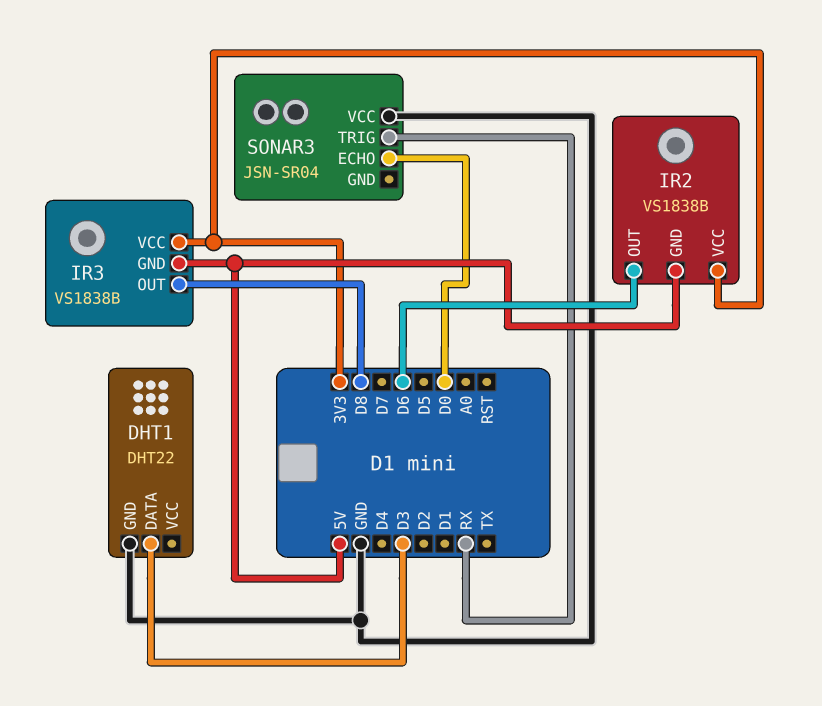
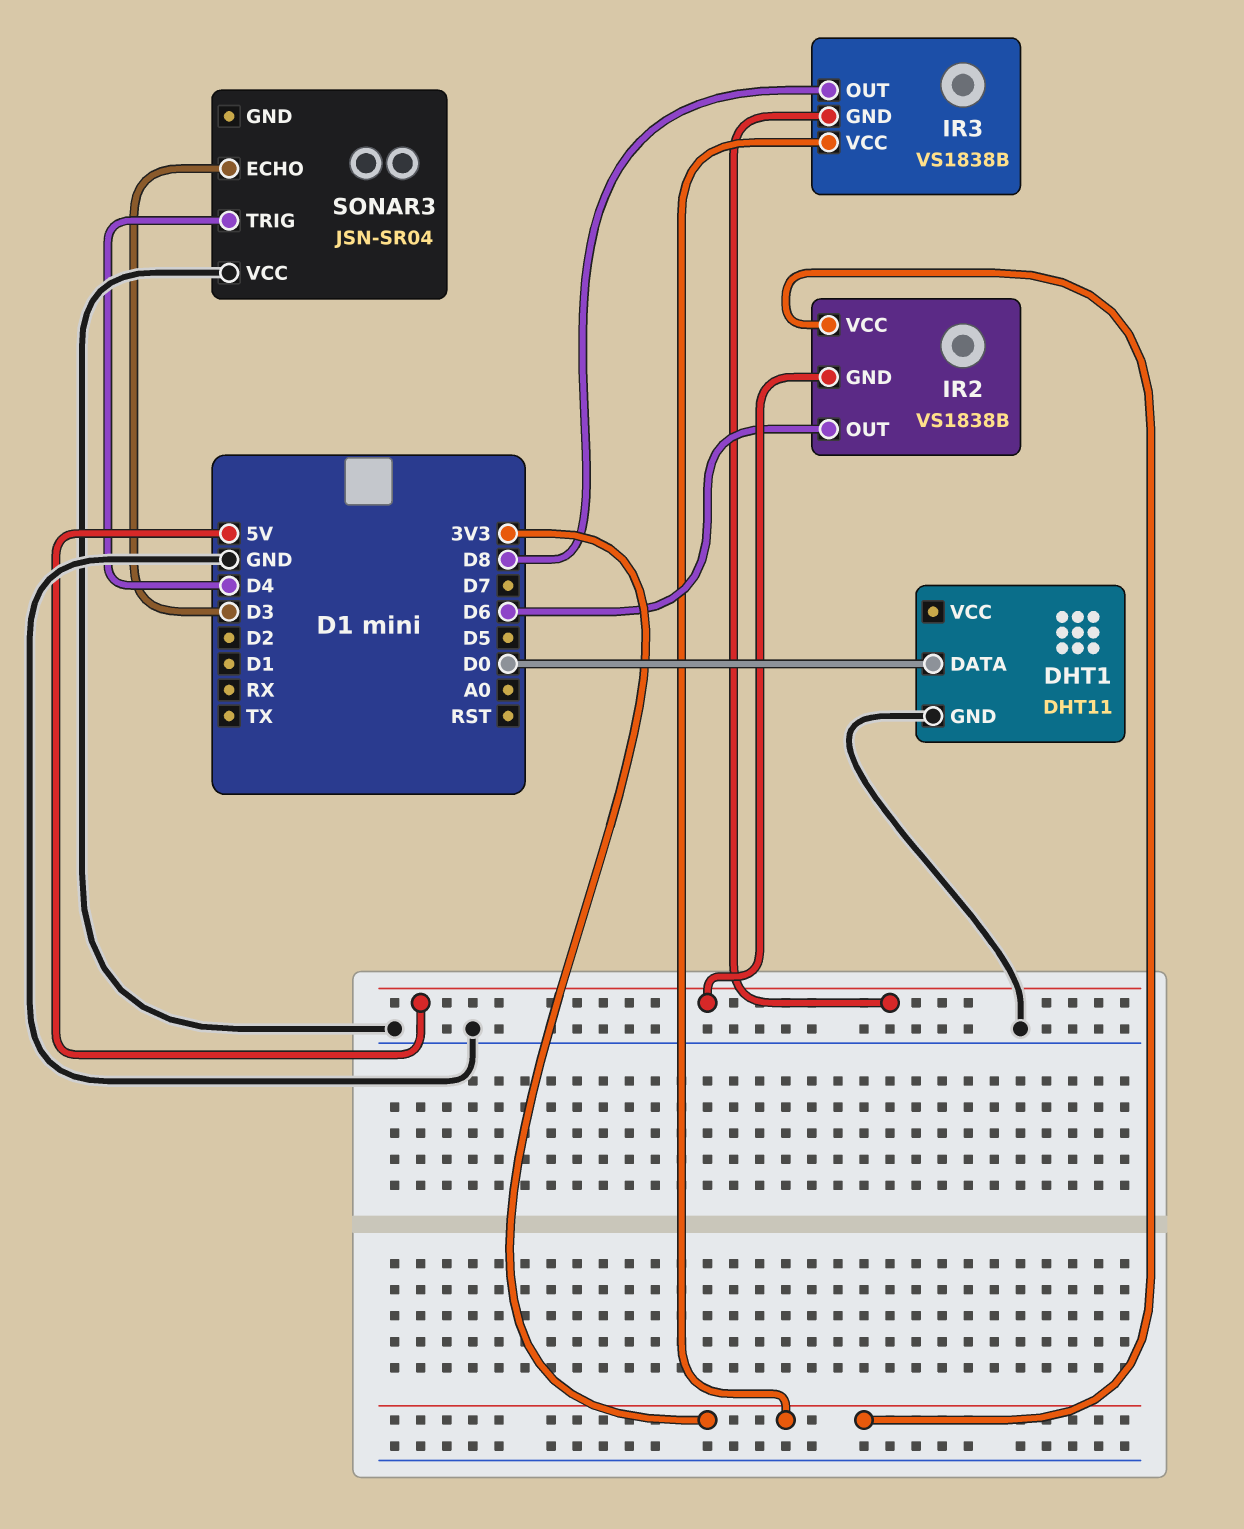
DHT1: DHT22 -> DHT11
DHT1 pin DATA: D3 -> D0
SONAR3 pin ECHO: D0 -> D3
SONAR3 pin TRIG: RX -> D4

